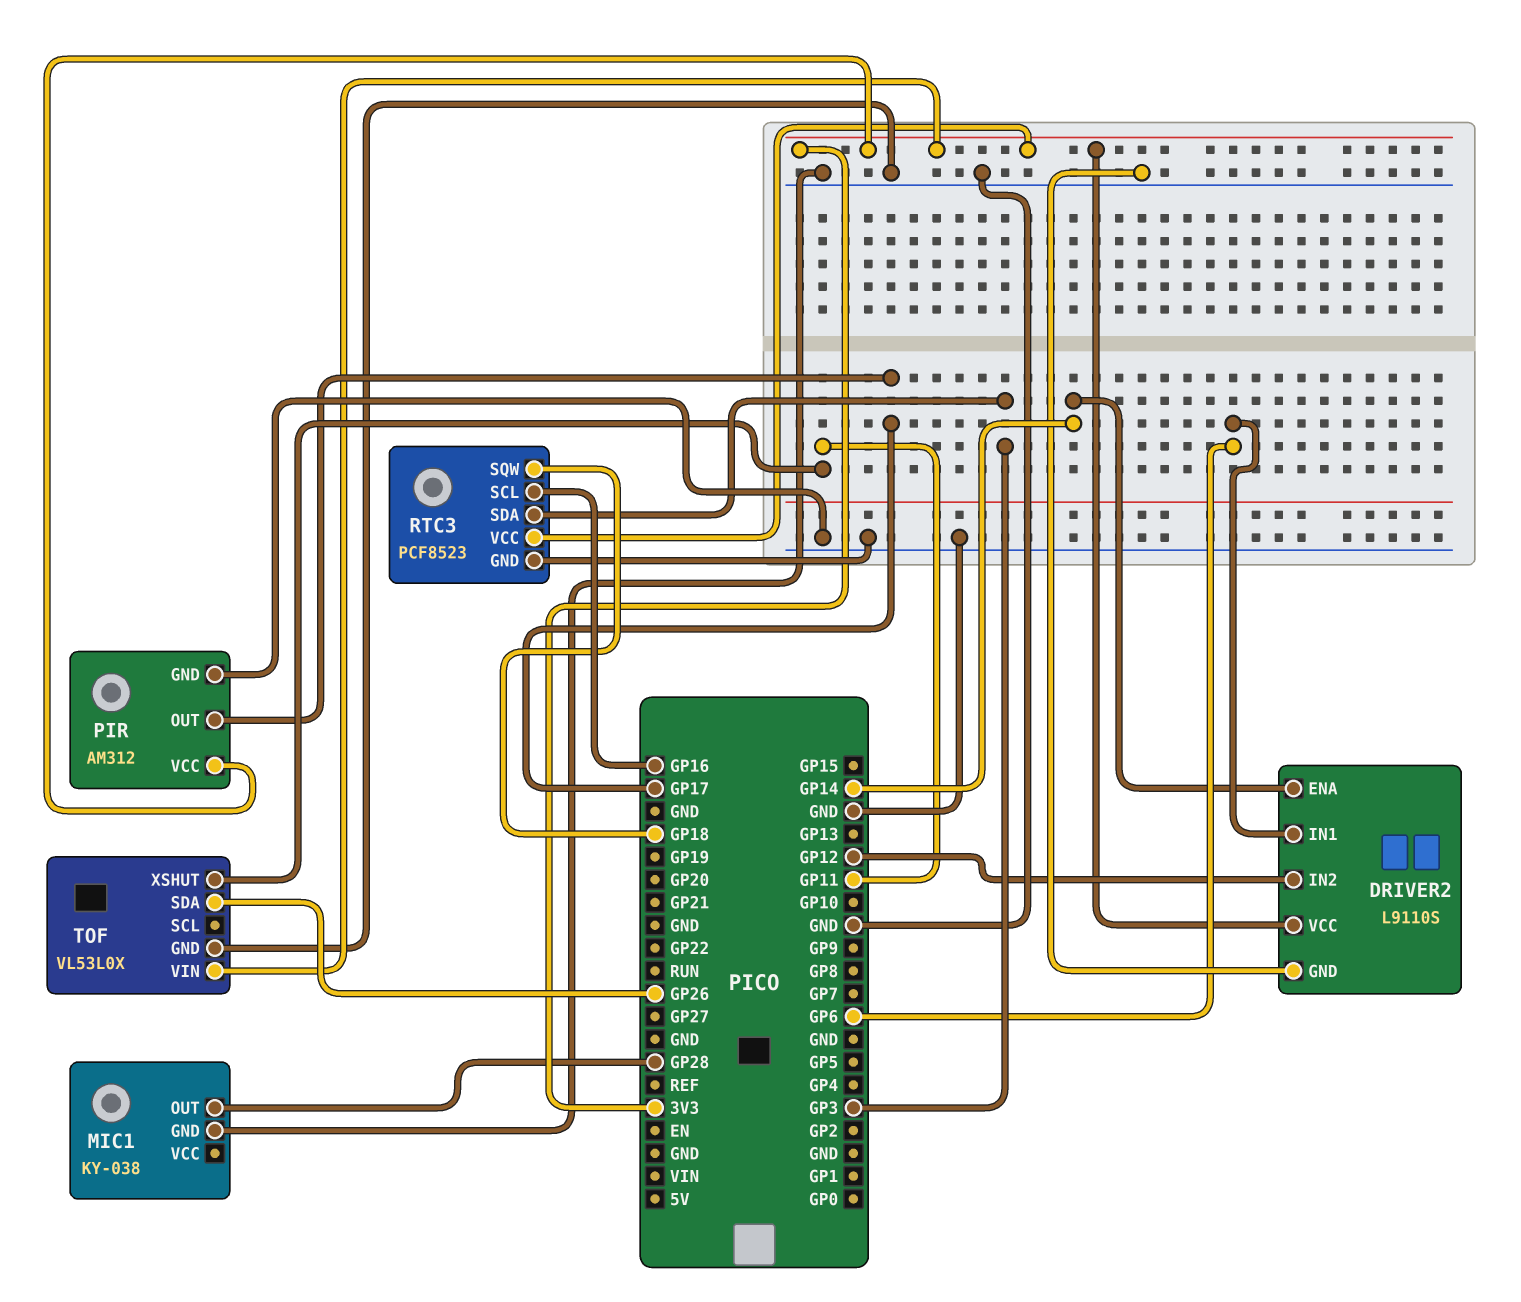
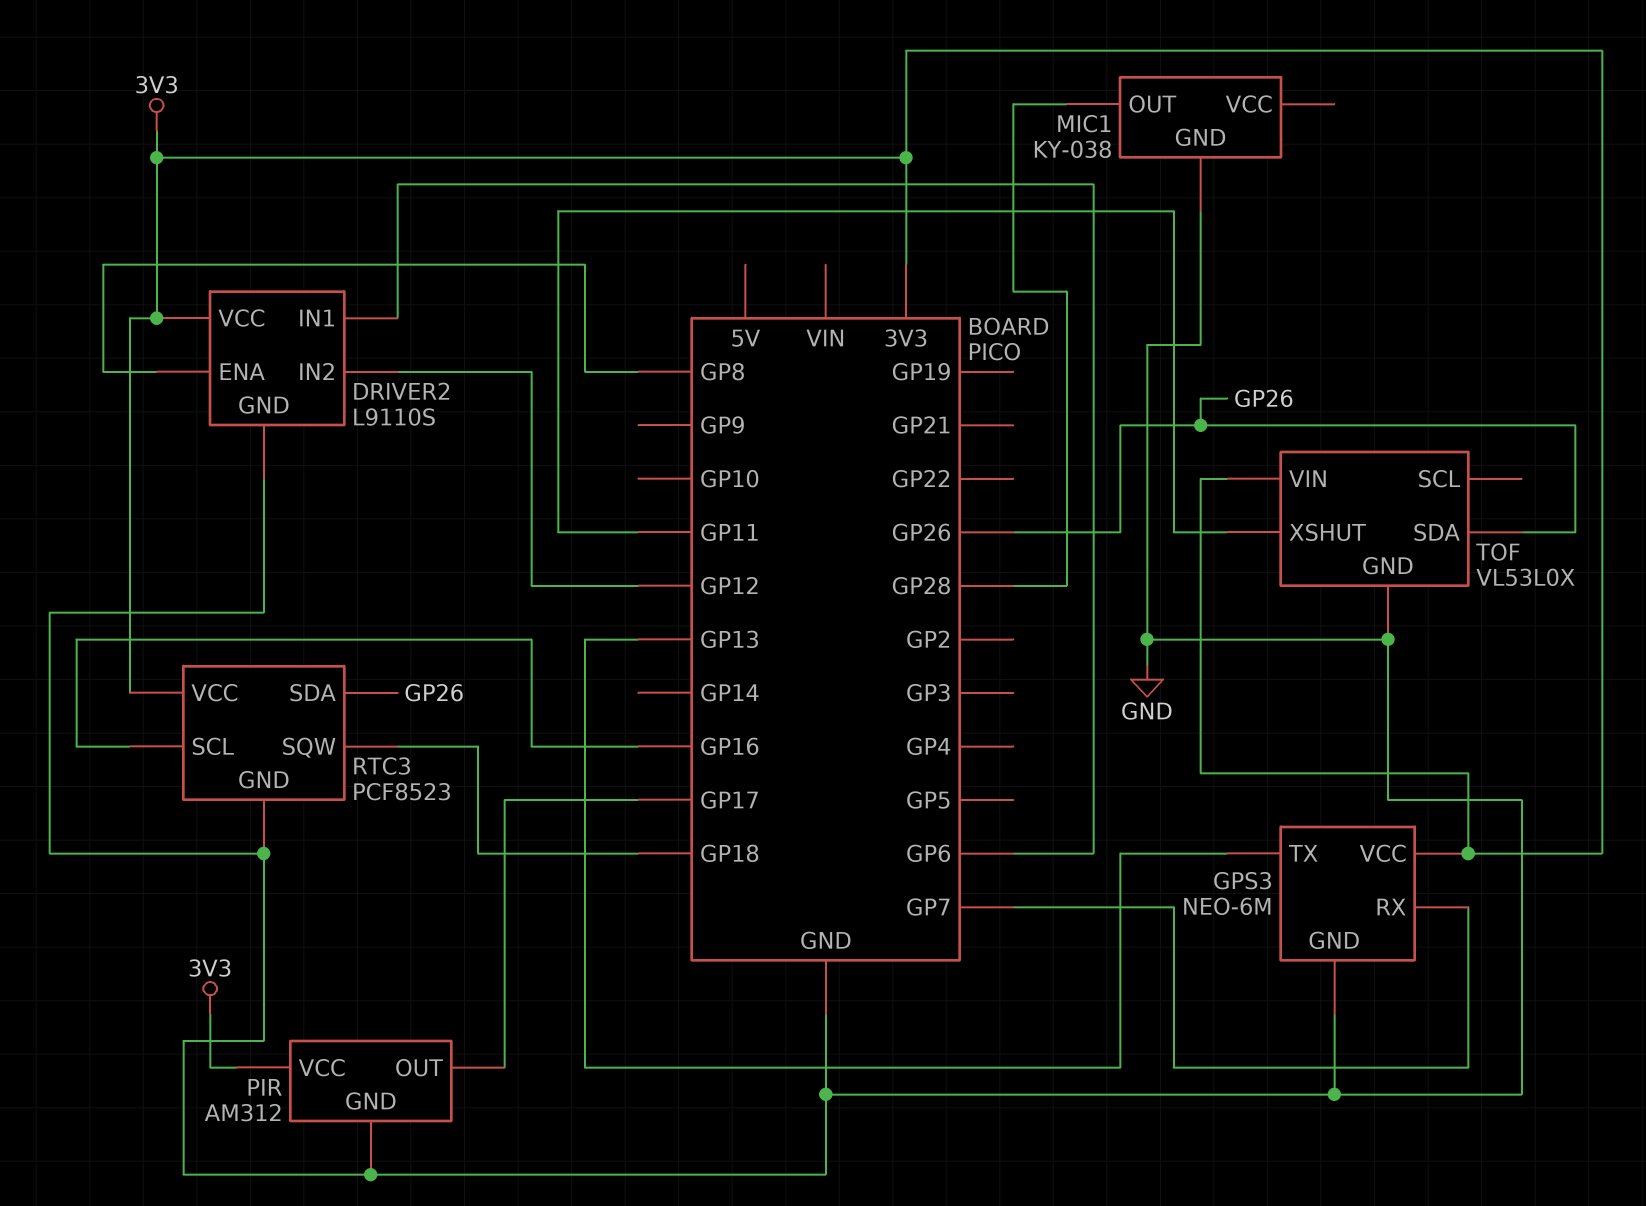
DRIVER2 pin ENA: GP14 -> GP8
GPS3: none -> NEO-6M
GPS3 pin GND: none -> GND
GPS3 pin RX: none -> GP7
GPS3 pin TX: none -> GP13
GPS3 pin VCC: none -> 3V3
RTC3 pin SDA: GP3 -> GP26

